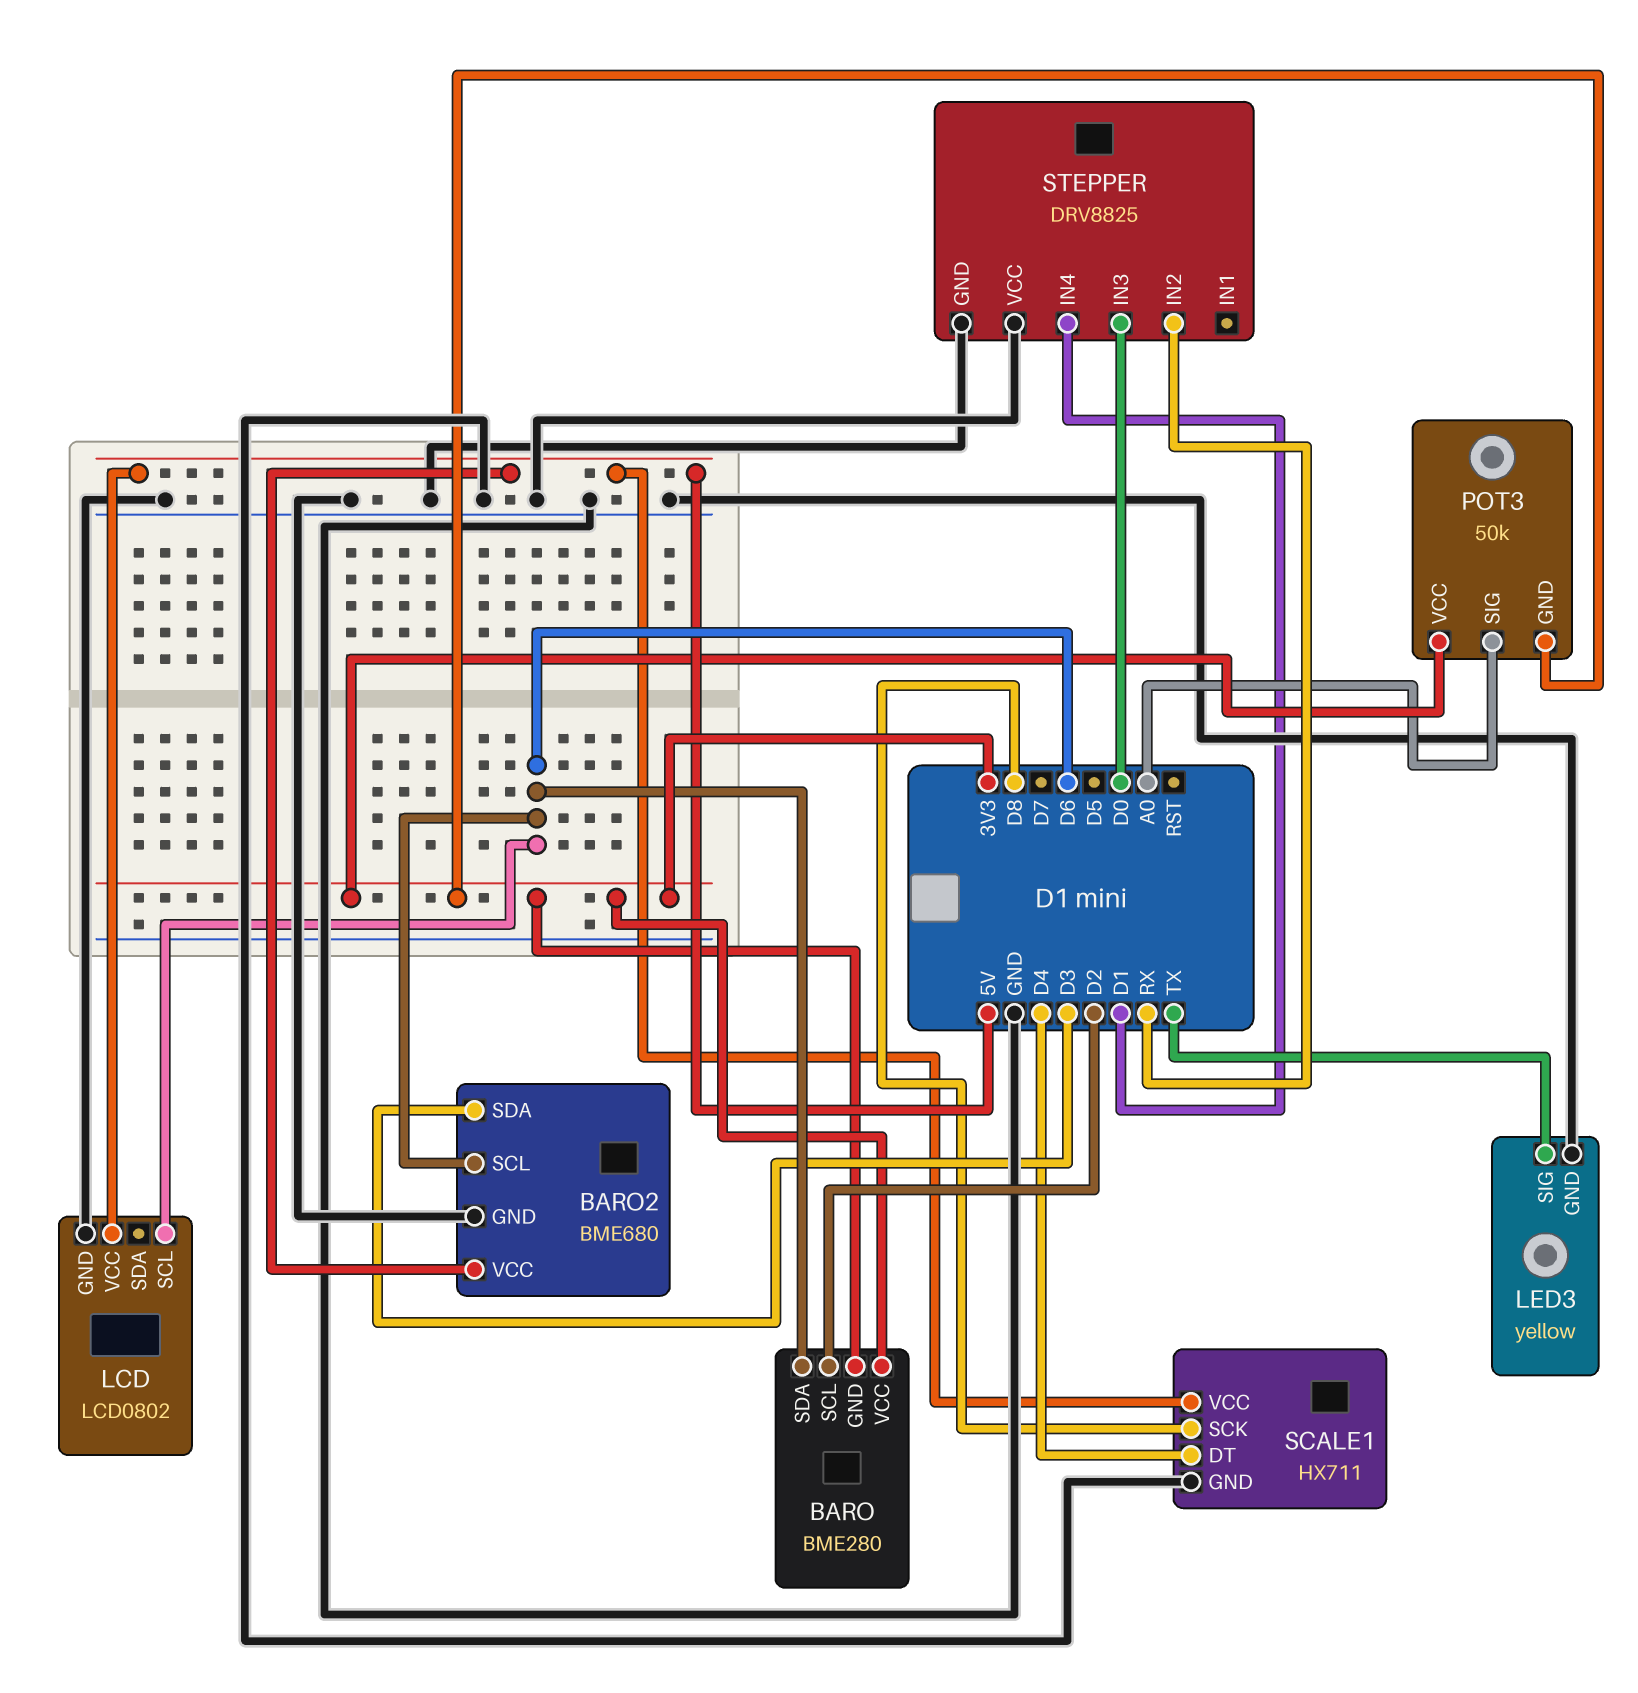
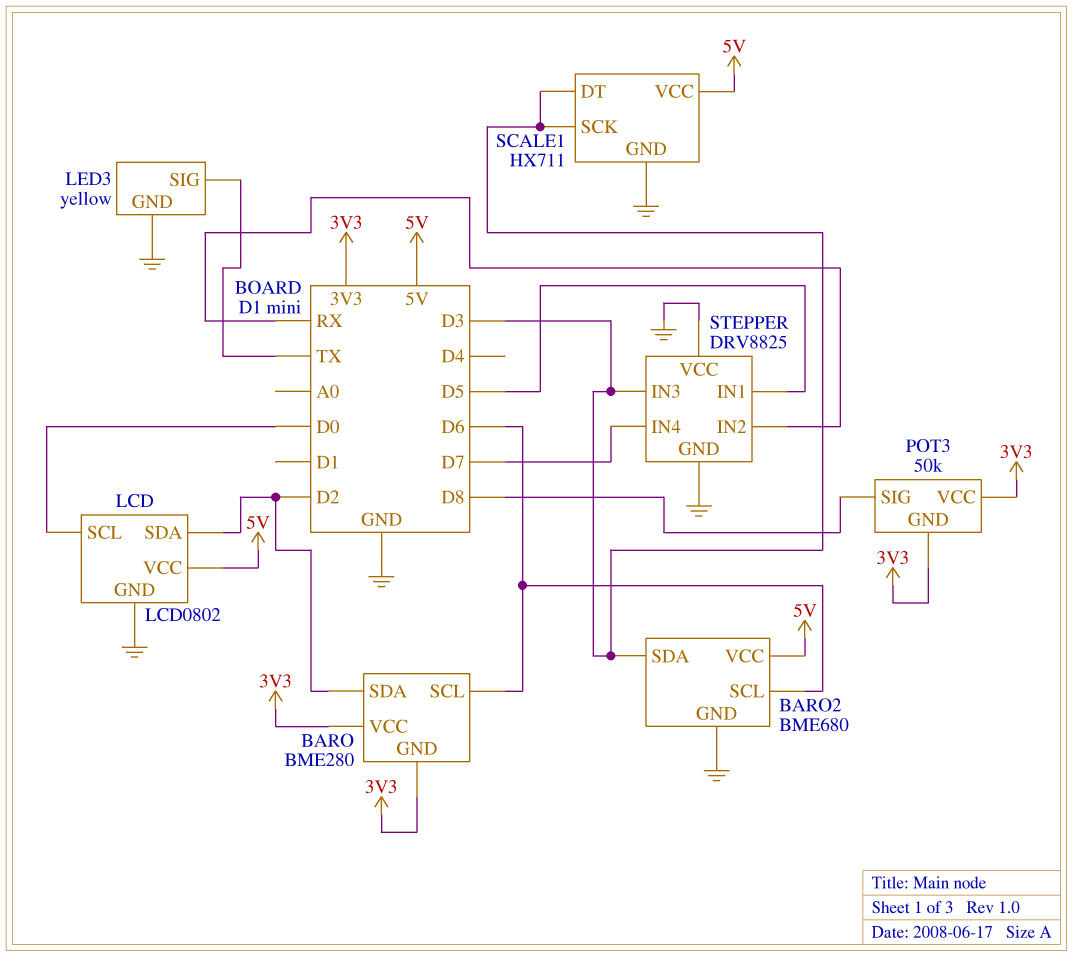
BARO pin SCL: D2 -> D6
BARO pin SDA: D6 -> D2
LCD pin SCL: D6 -> D0
LCD pin SDA: none -> D2
POT3 pin SIG: A0 -> D8
SCALE1 pin DT: D4 -> D3
SCALE1 pin SCK: D8 -> D3
STEPPER pin IN1: none -> D5
STEPPER pin IN3: D0 -> D3
STEPPER pin IN4: D1 -> D7

